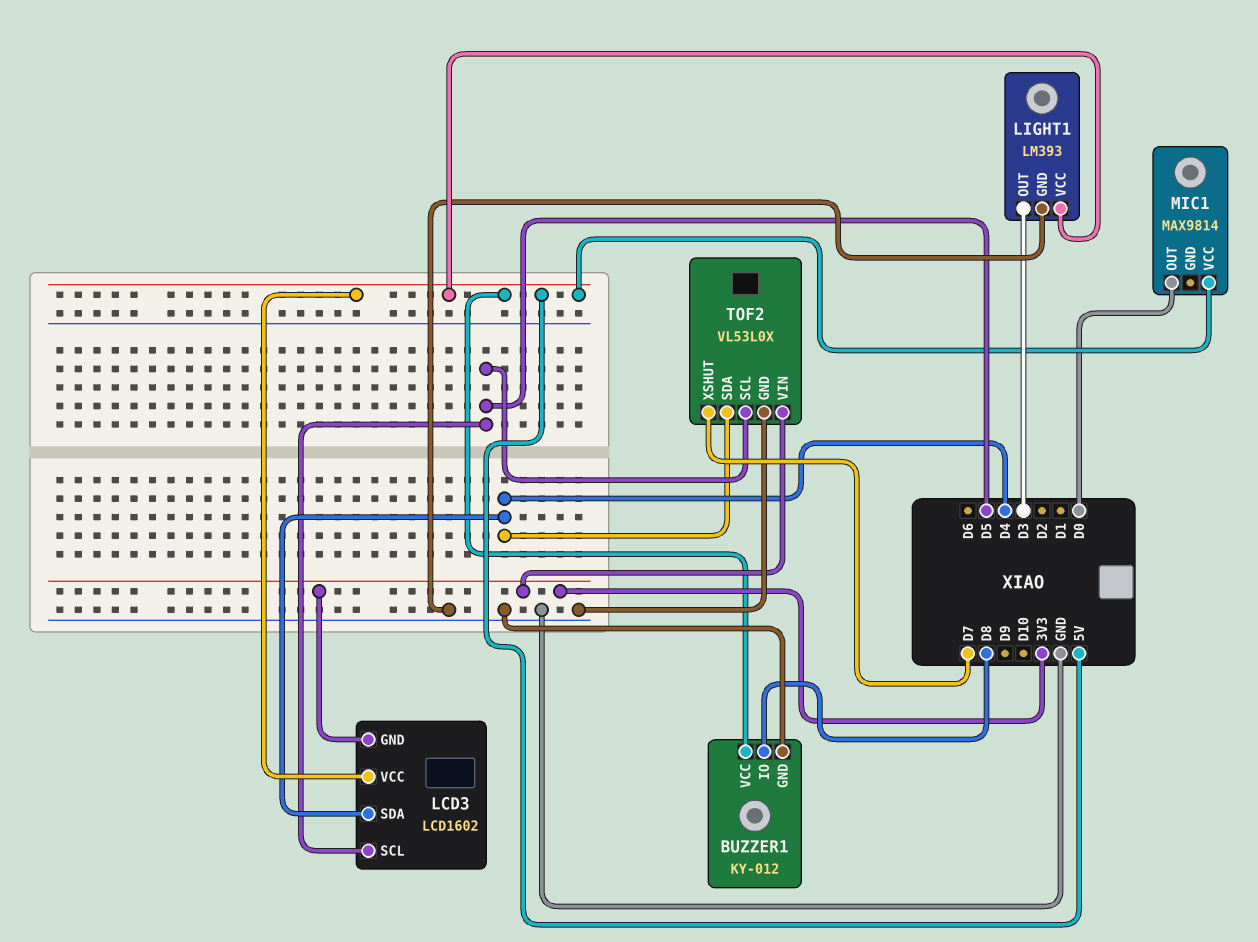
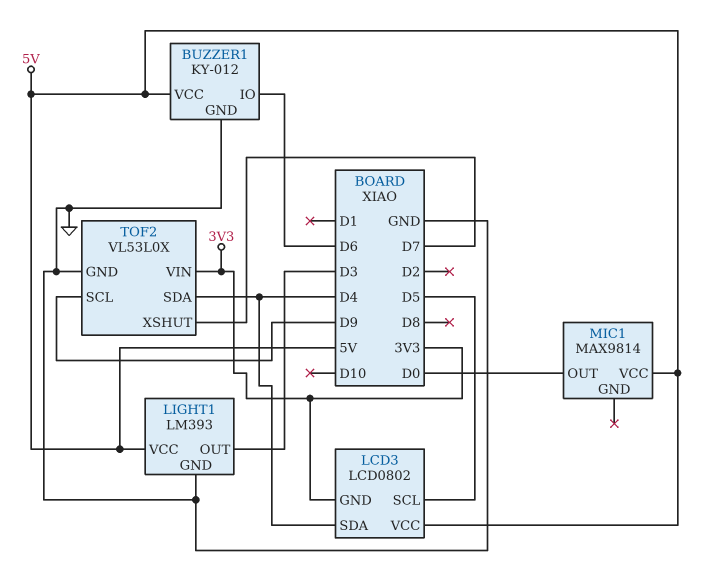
BUZZER1 pin IO: D8 -> D6
LCD3: LCD1602 -> LCD0802
TOF2 pin SCL: D5 -> D9

